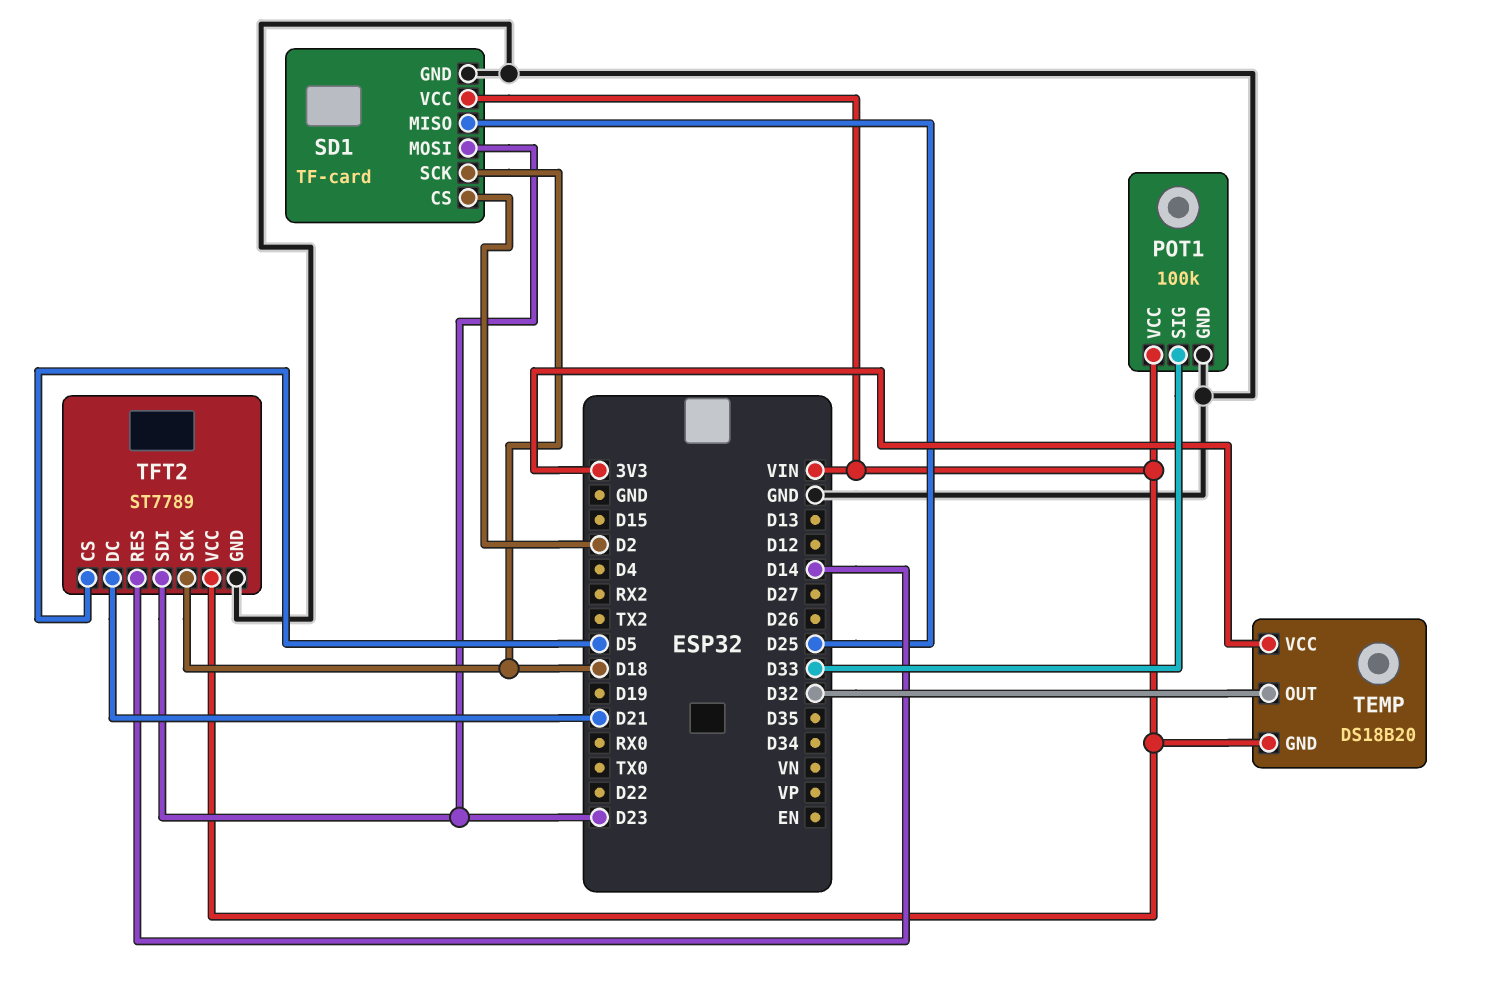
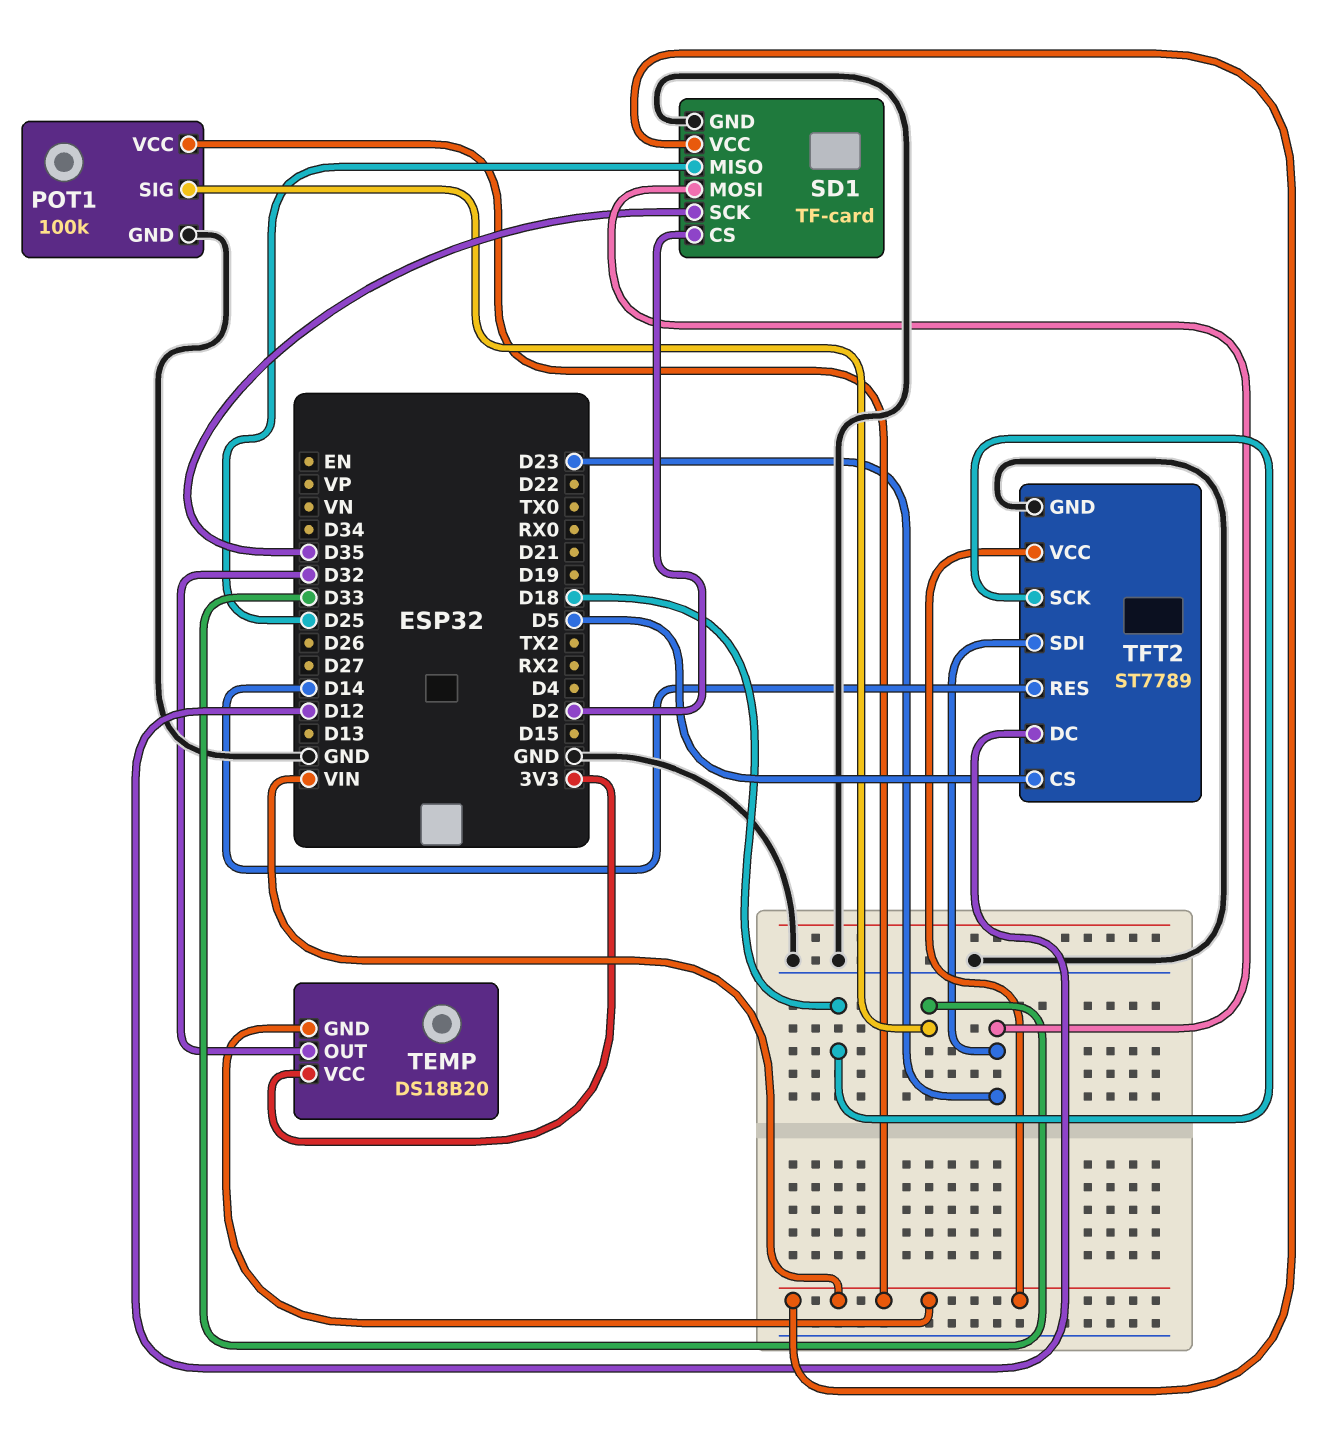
SD1 pin SCK: D18 -> D35
TFT2 pin DC: D21 -> D12

